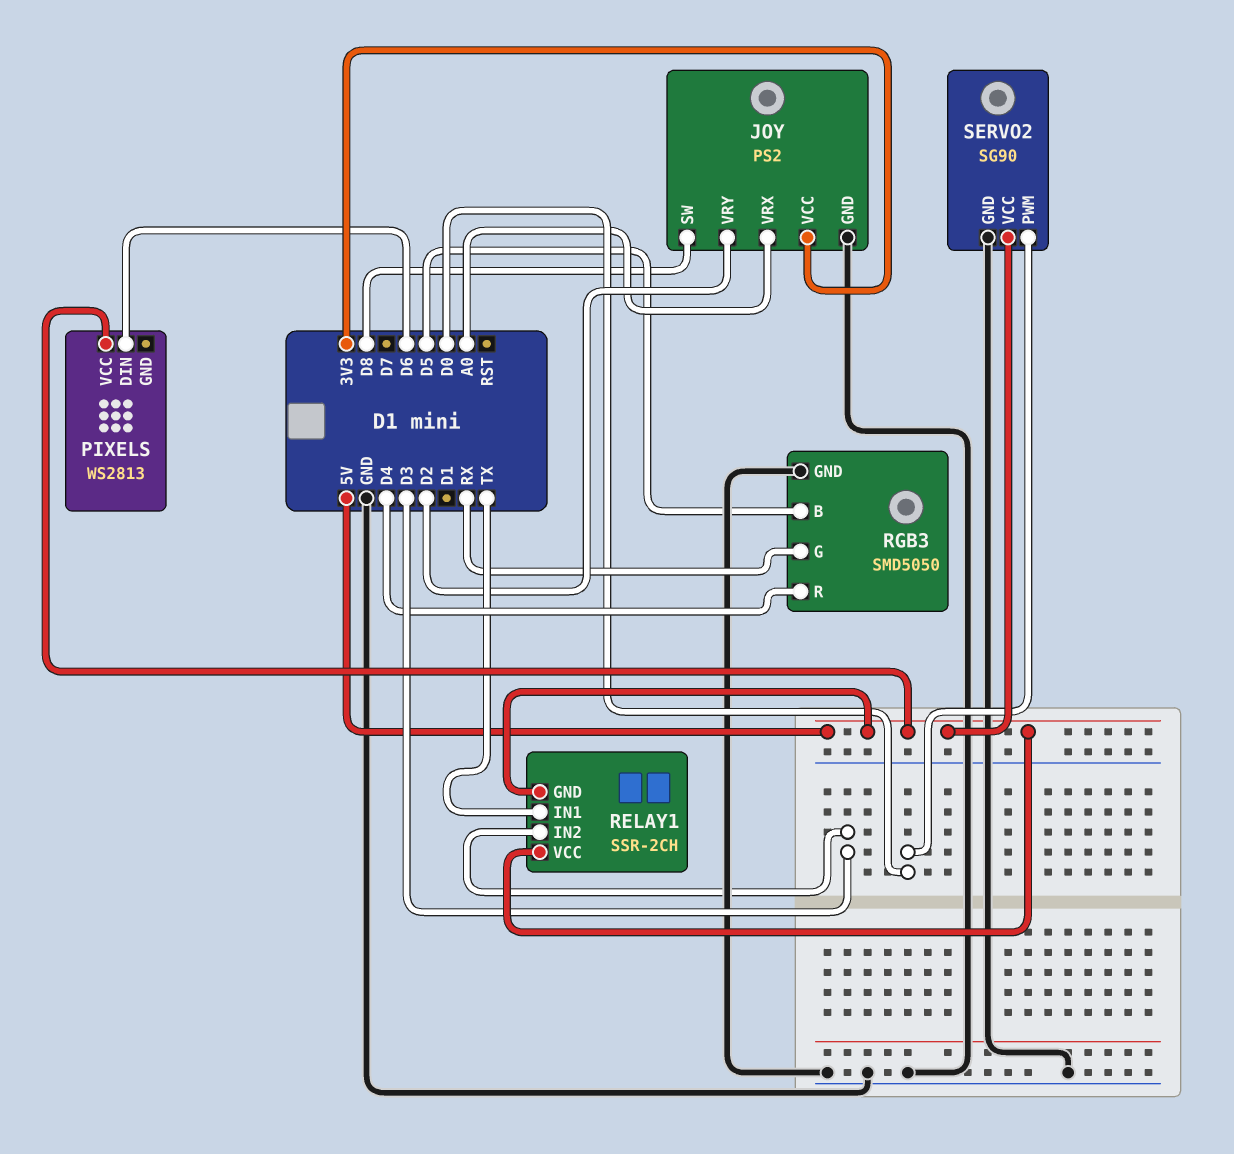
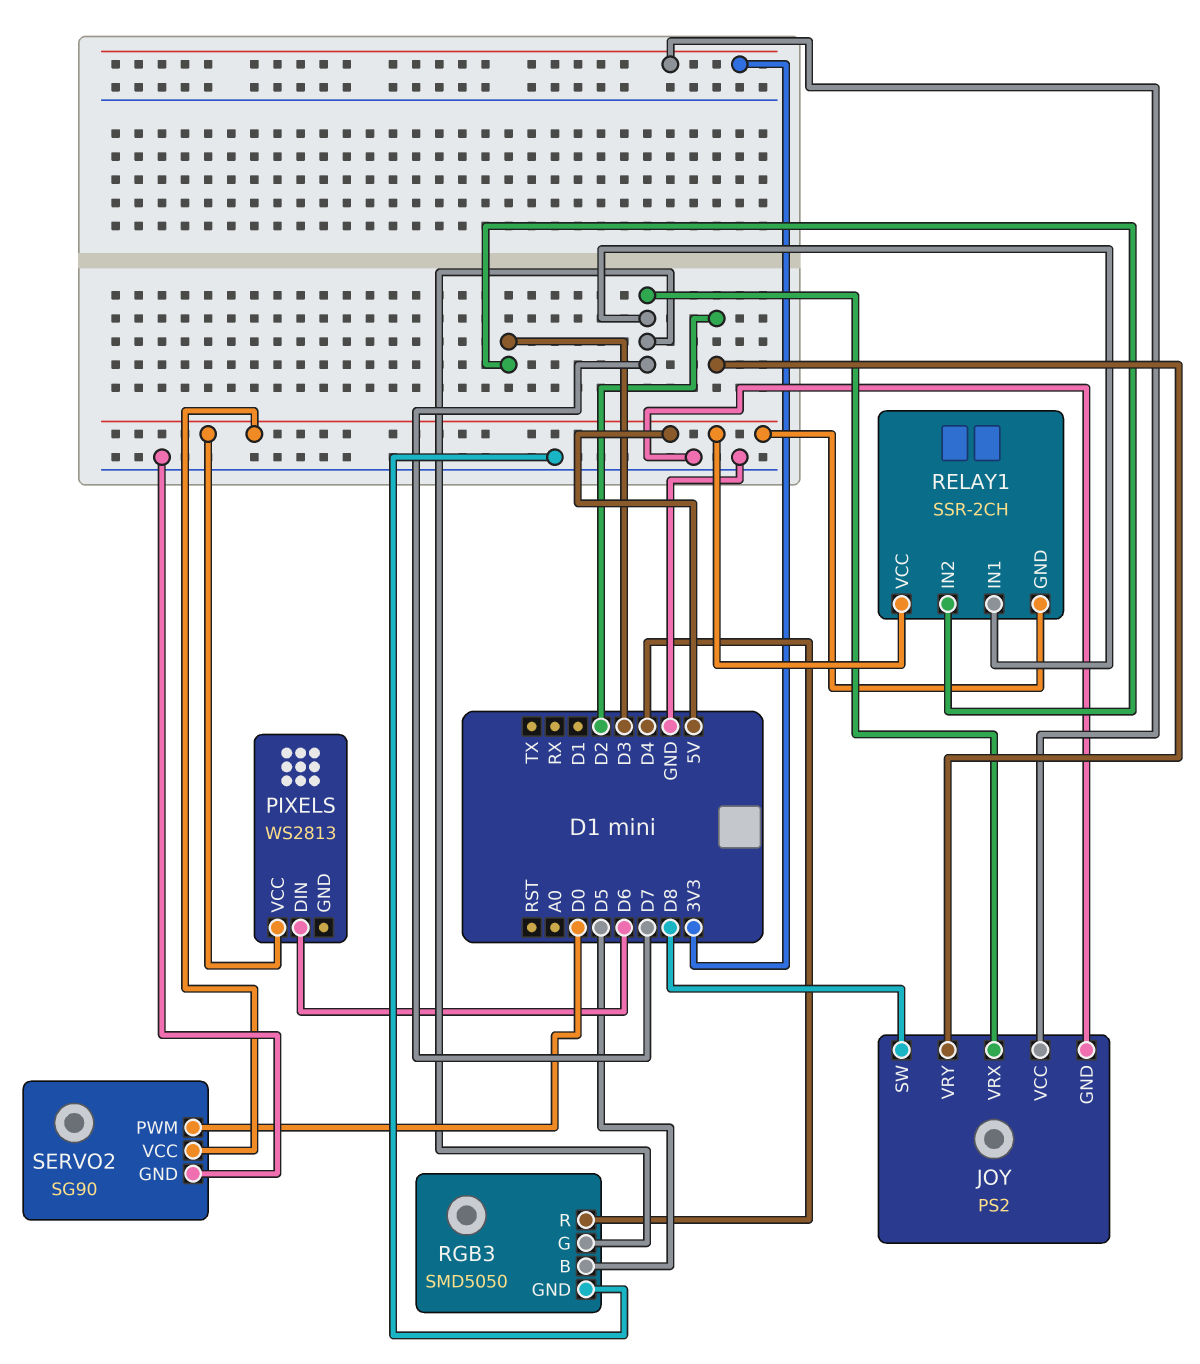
JOY pin VRX: A0 -> D7
RELAY1 pin IN1: TX -> D7
RGB3 pin G: RX -> D7

